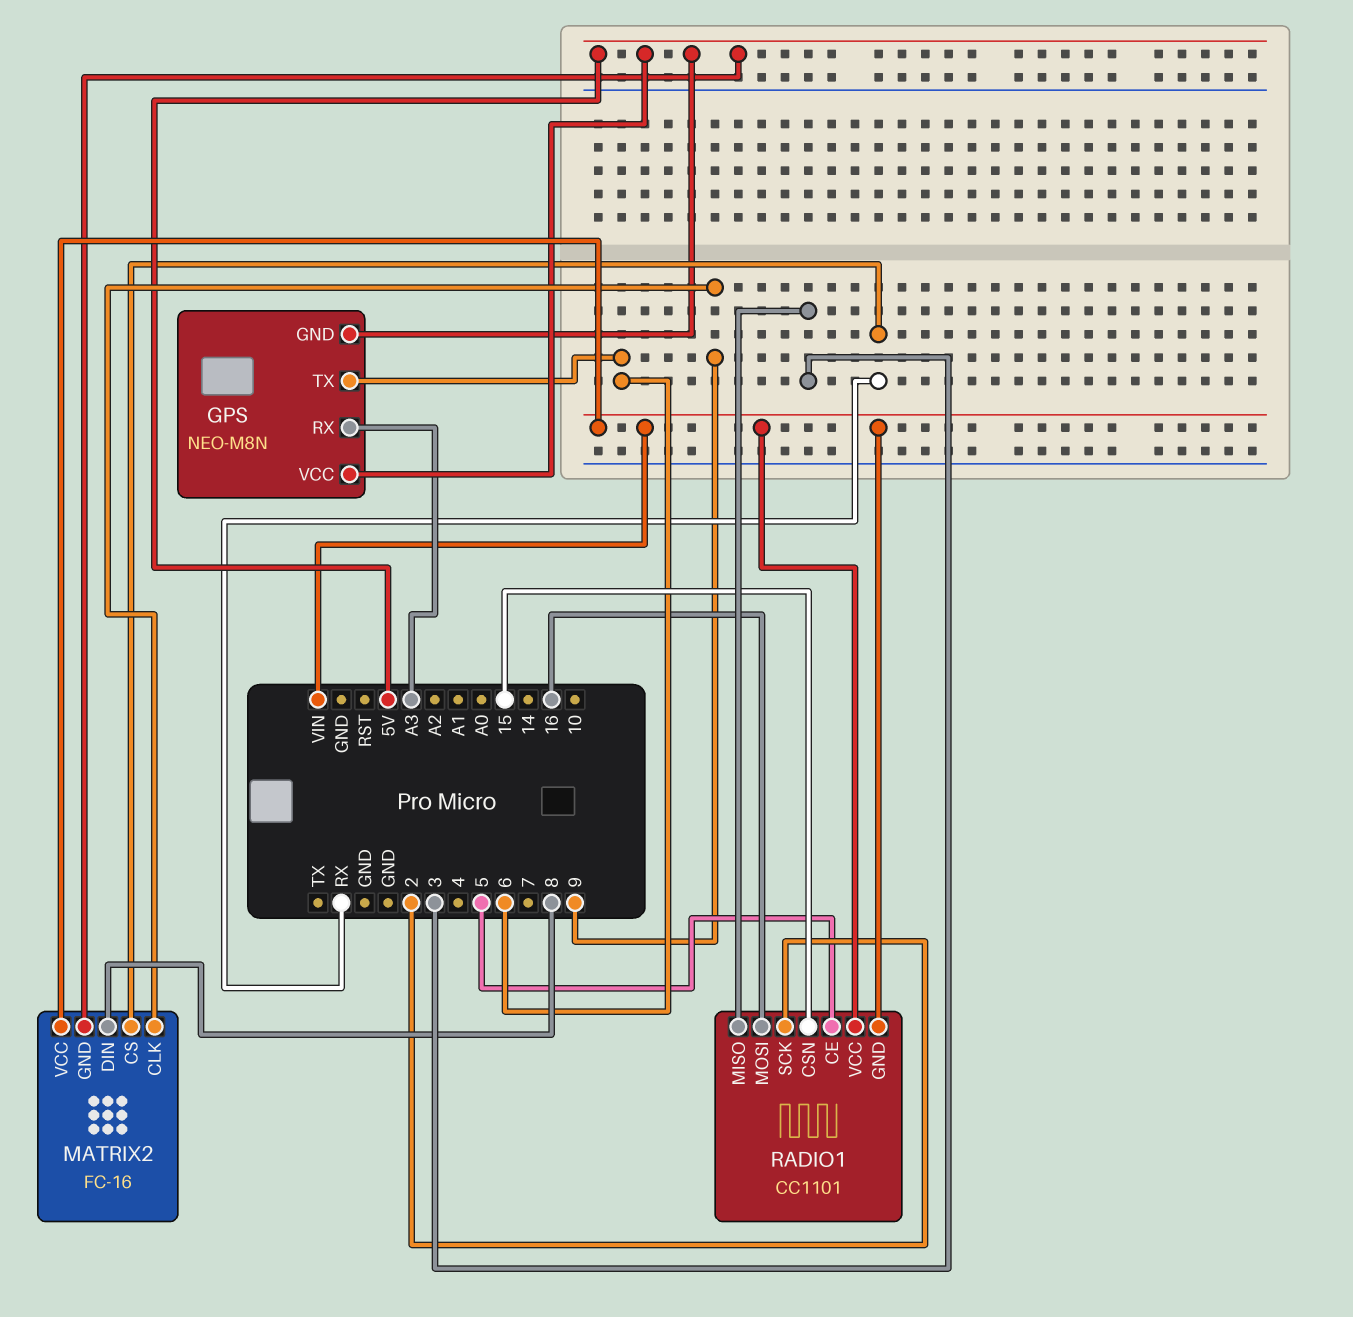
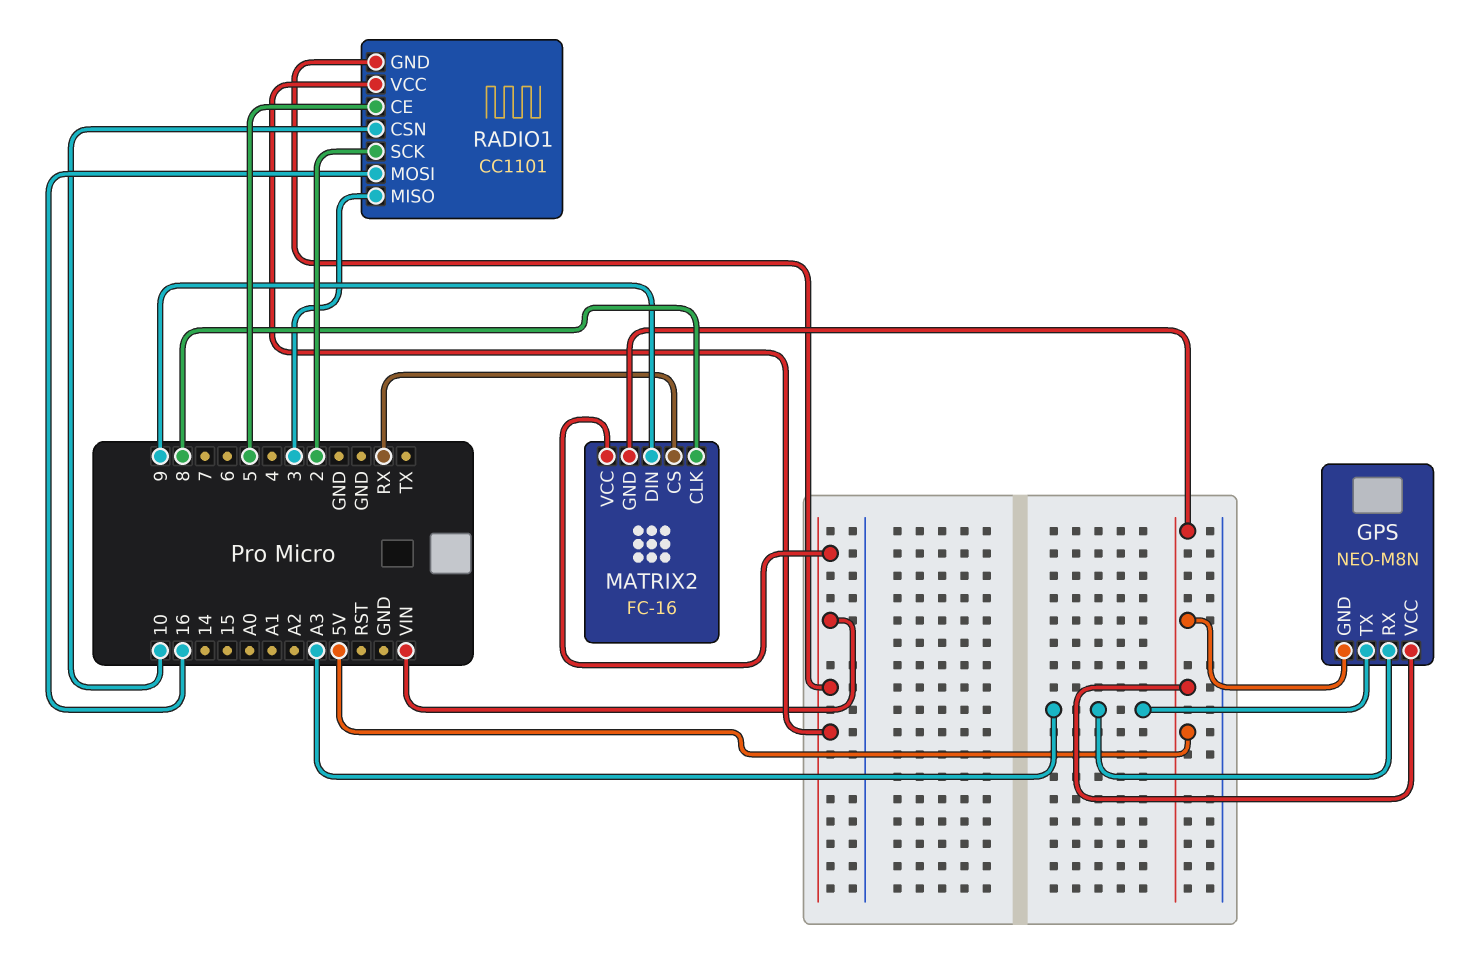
GPS pin TX: 6 -> A3
MATRIX2 pin CLK: 9 -> 8
MATRIX2 pin DIN: 8 -> 9
RADIO1 pin CSN: 15 -> 10

